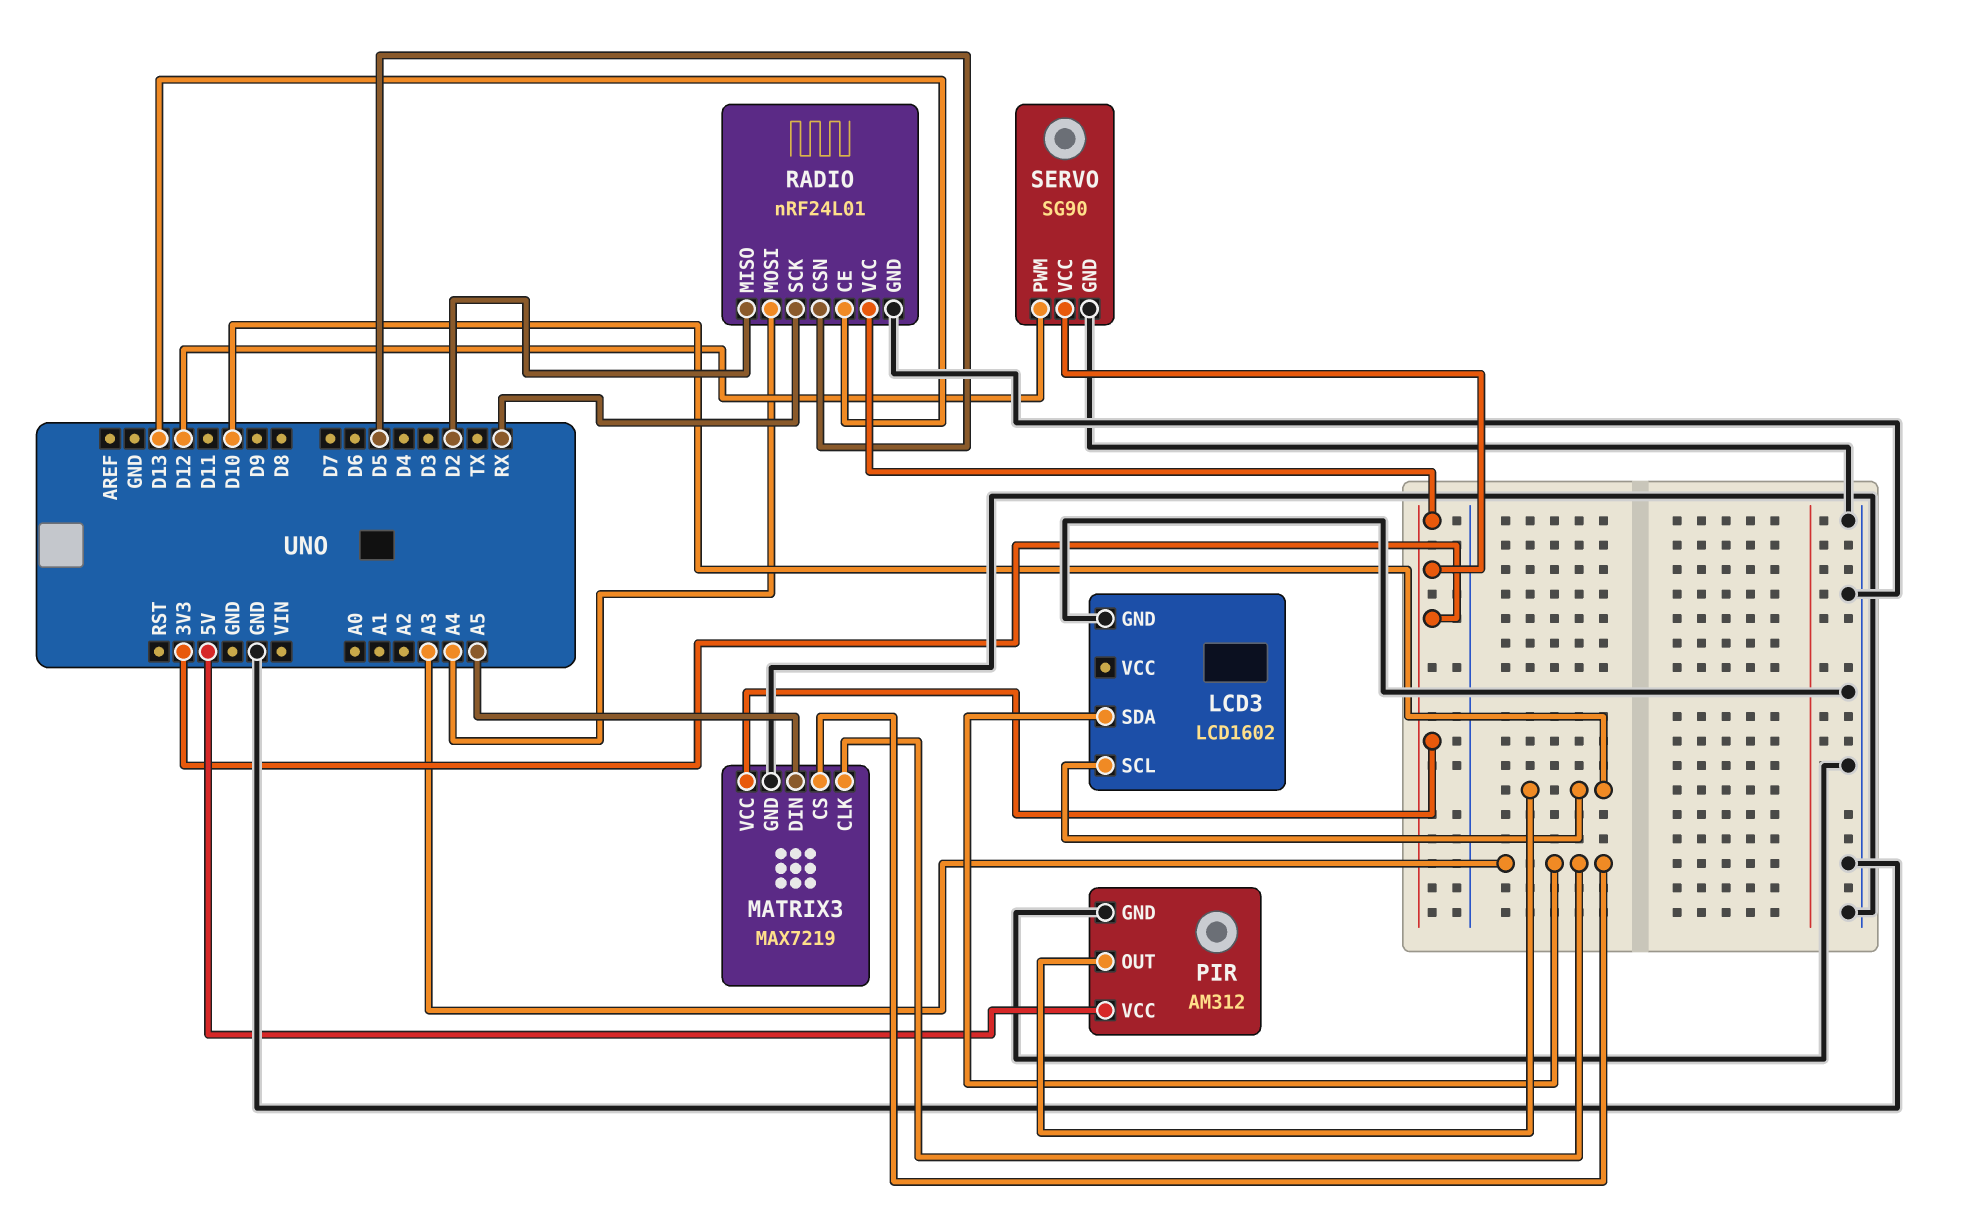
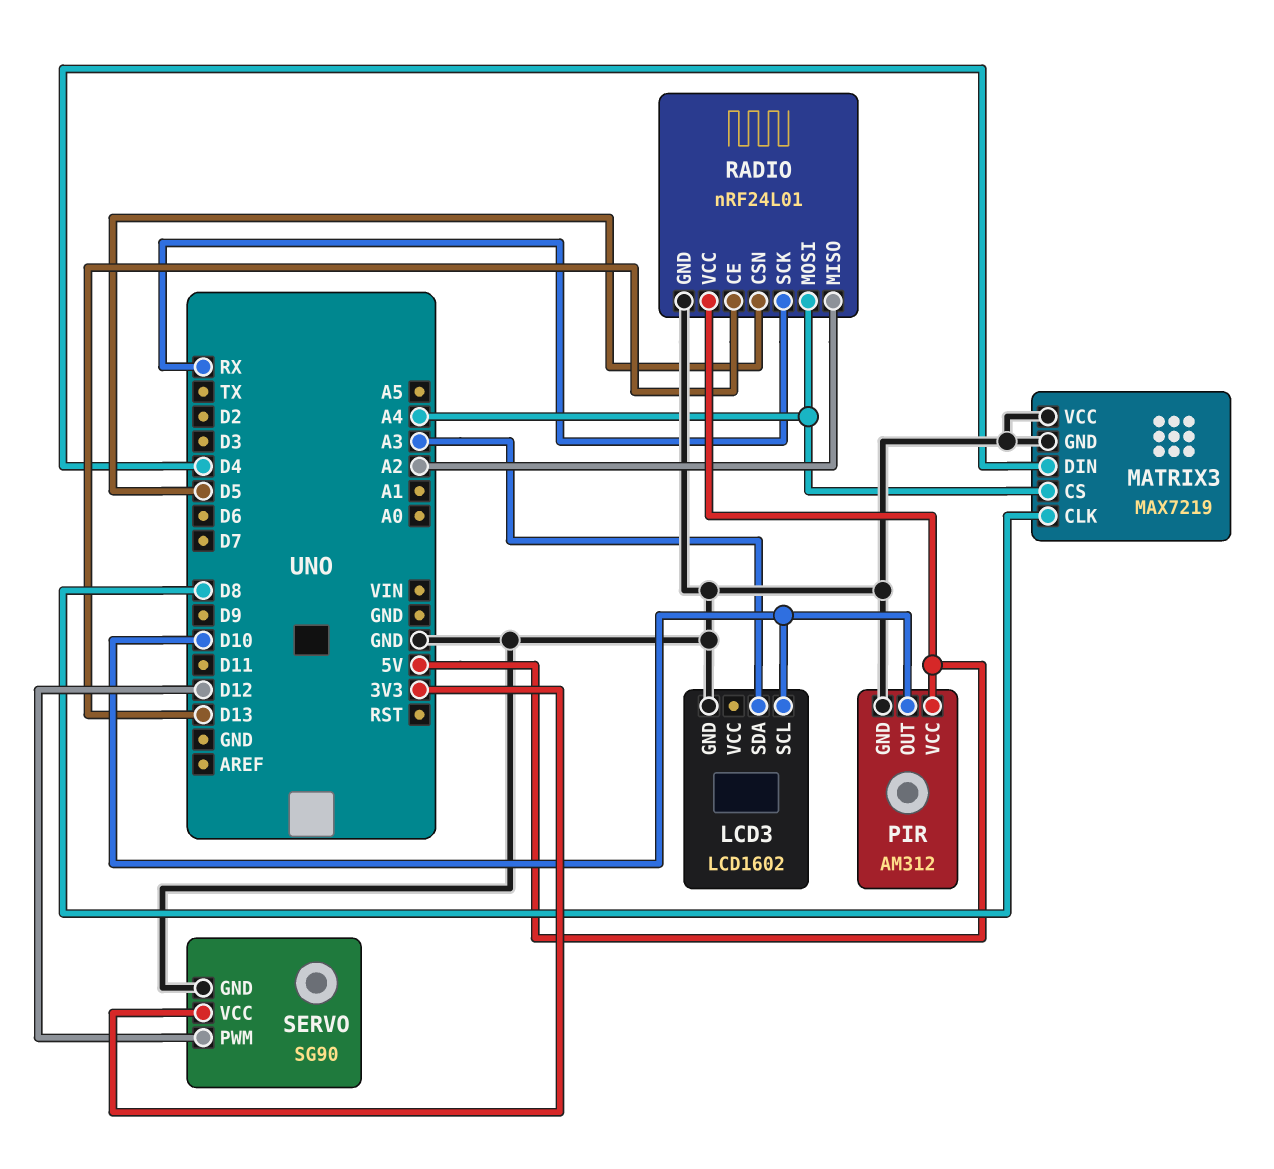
MATRIX3 pin CLK: A3 -> D8
MATRIX3 pin CS: A3 -> A4
MATRIX3 pin DIN: A5 -> D4
MATRIX3 pin VCC: 3V3 -> GND
RADIO pin MISO: D2 -> A2
RADIO pin VCC: 3V3 -> 5V

